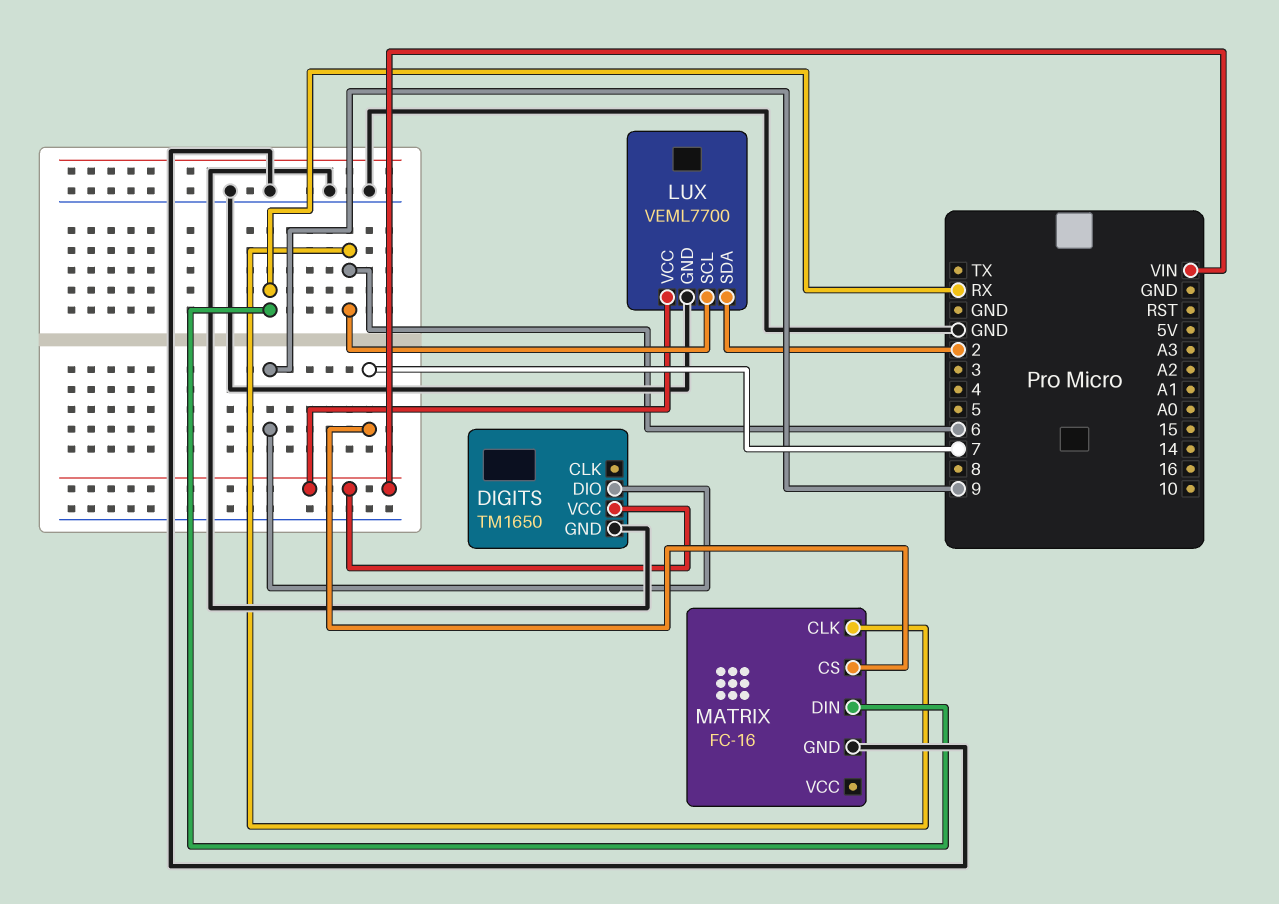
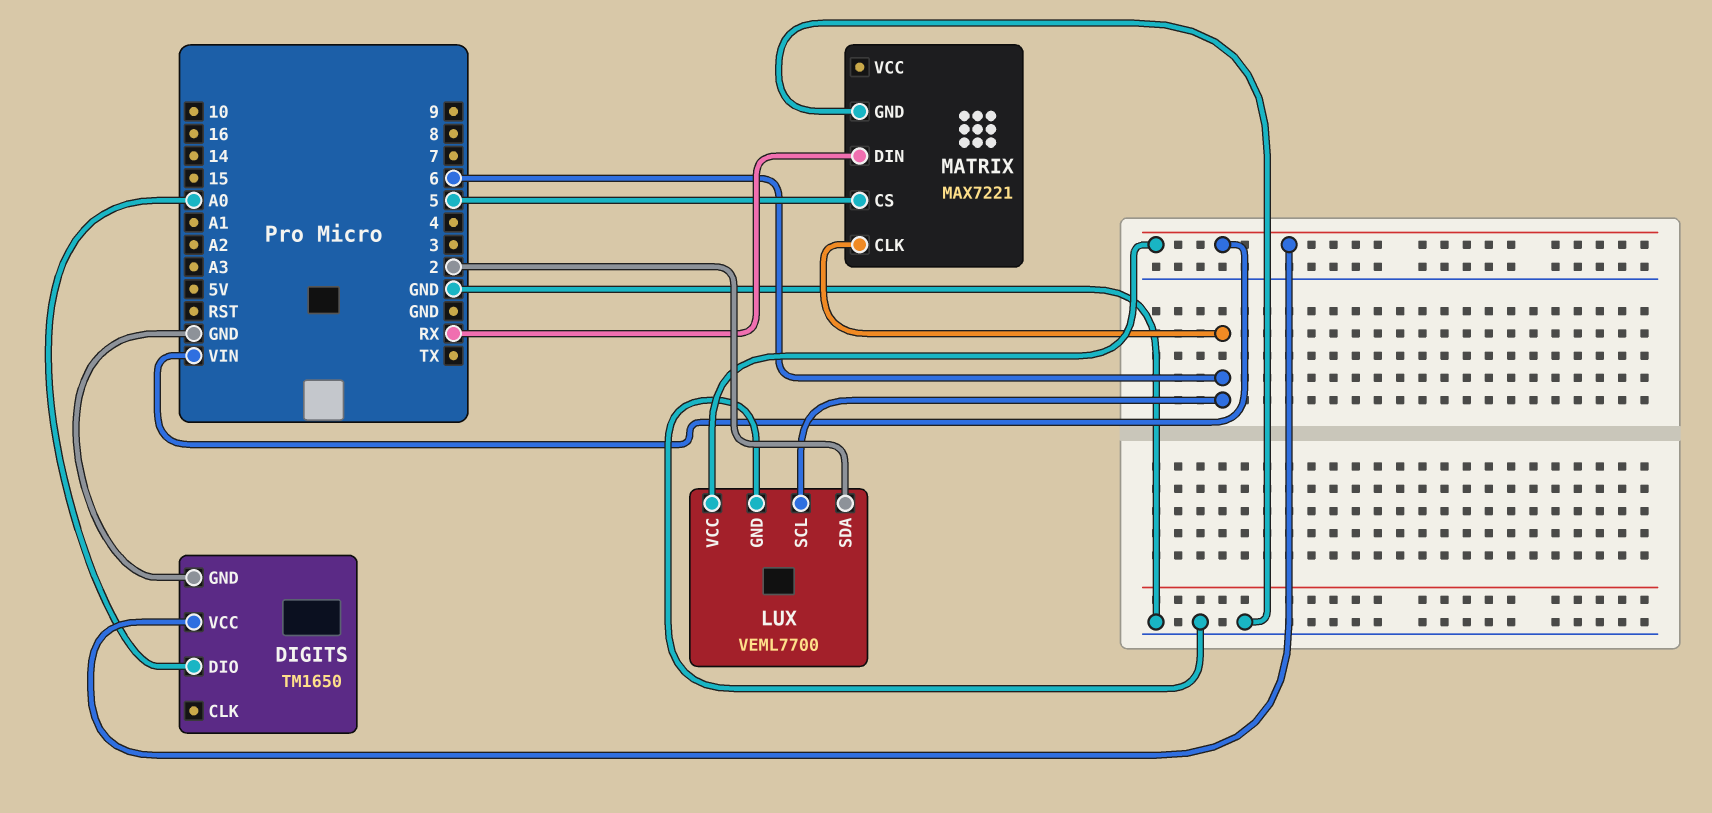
DIGITS pin DIO: 9 -> A0
MATRIX: FC-16 -> MAX7221
MATRIX pin CS: 7 -> 5

